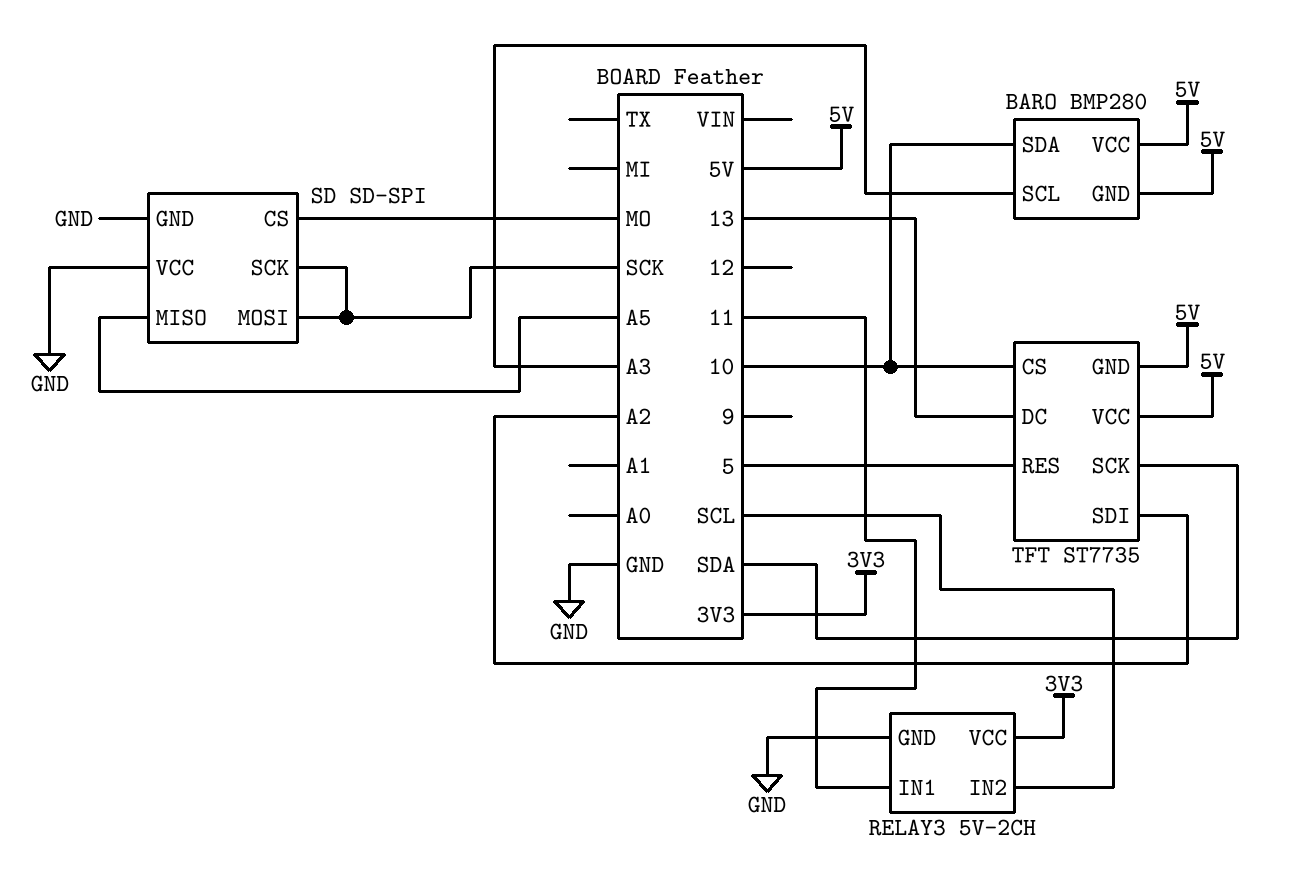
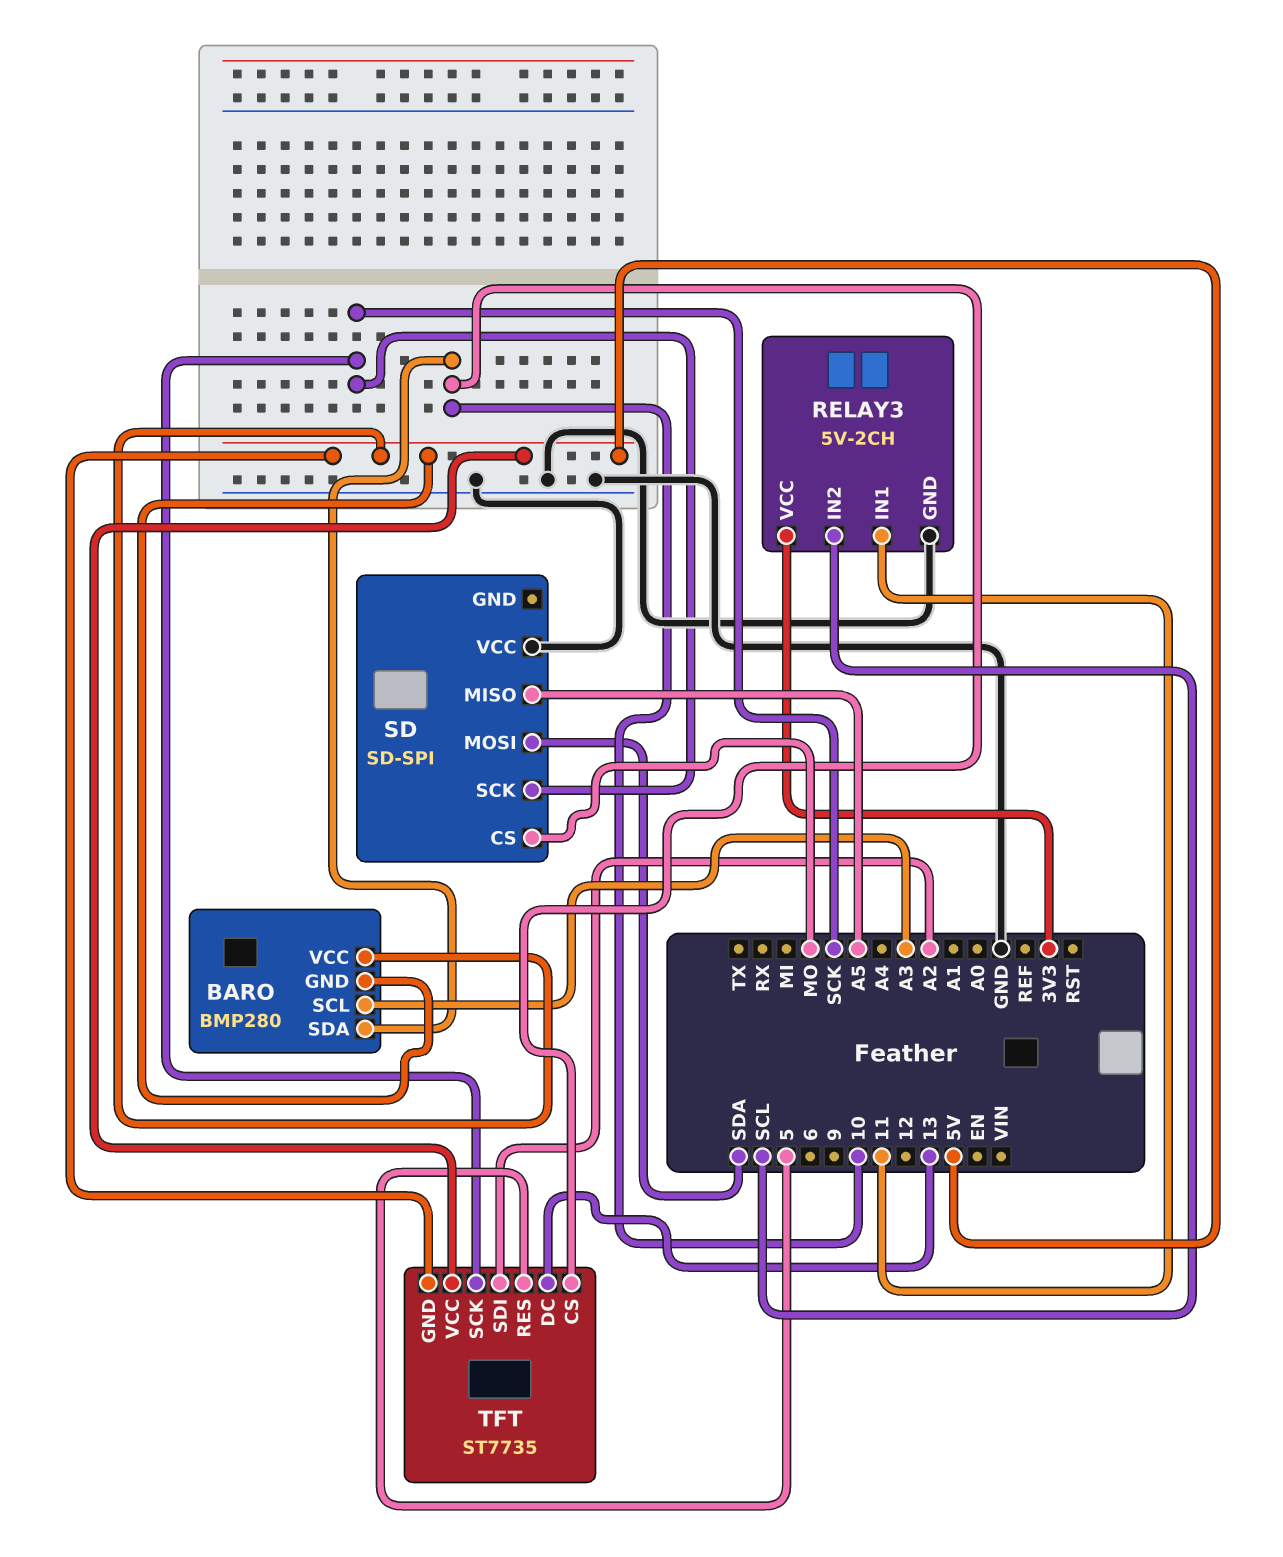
SD pin GND: GND -> none
SD pin MOSI: SCK -> SDA
TFT pin SCK: SDA -> SCK

